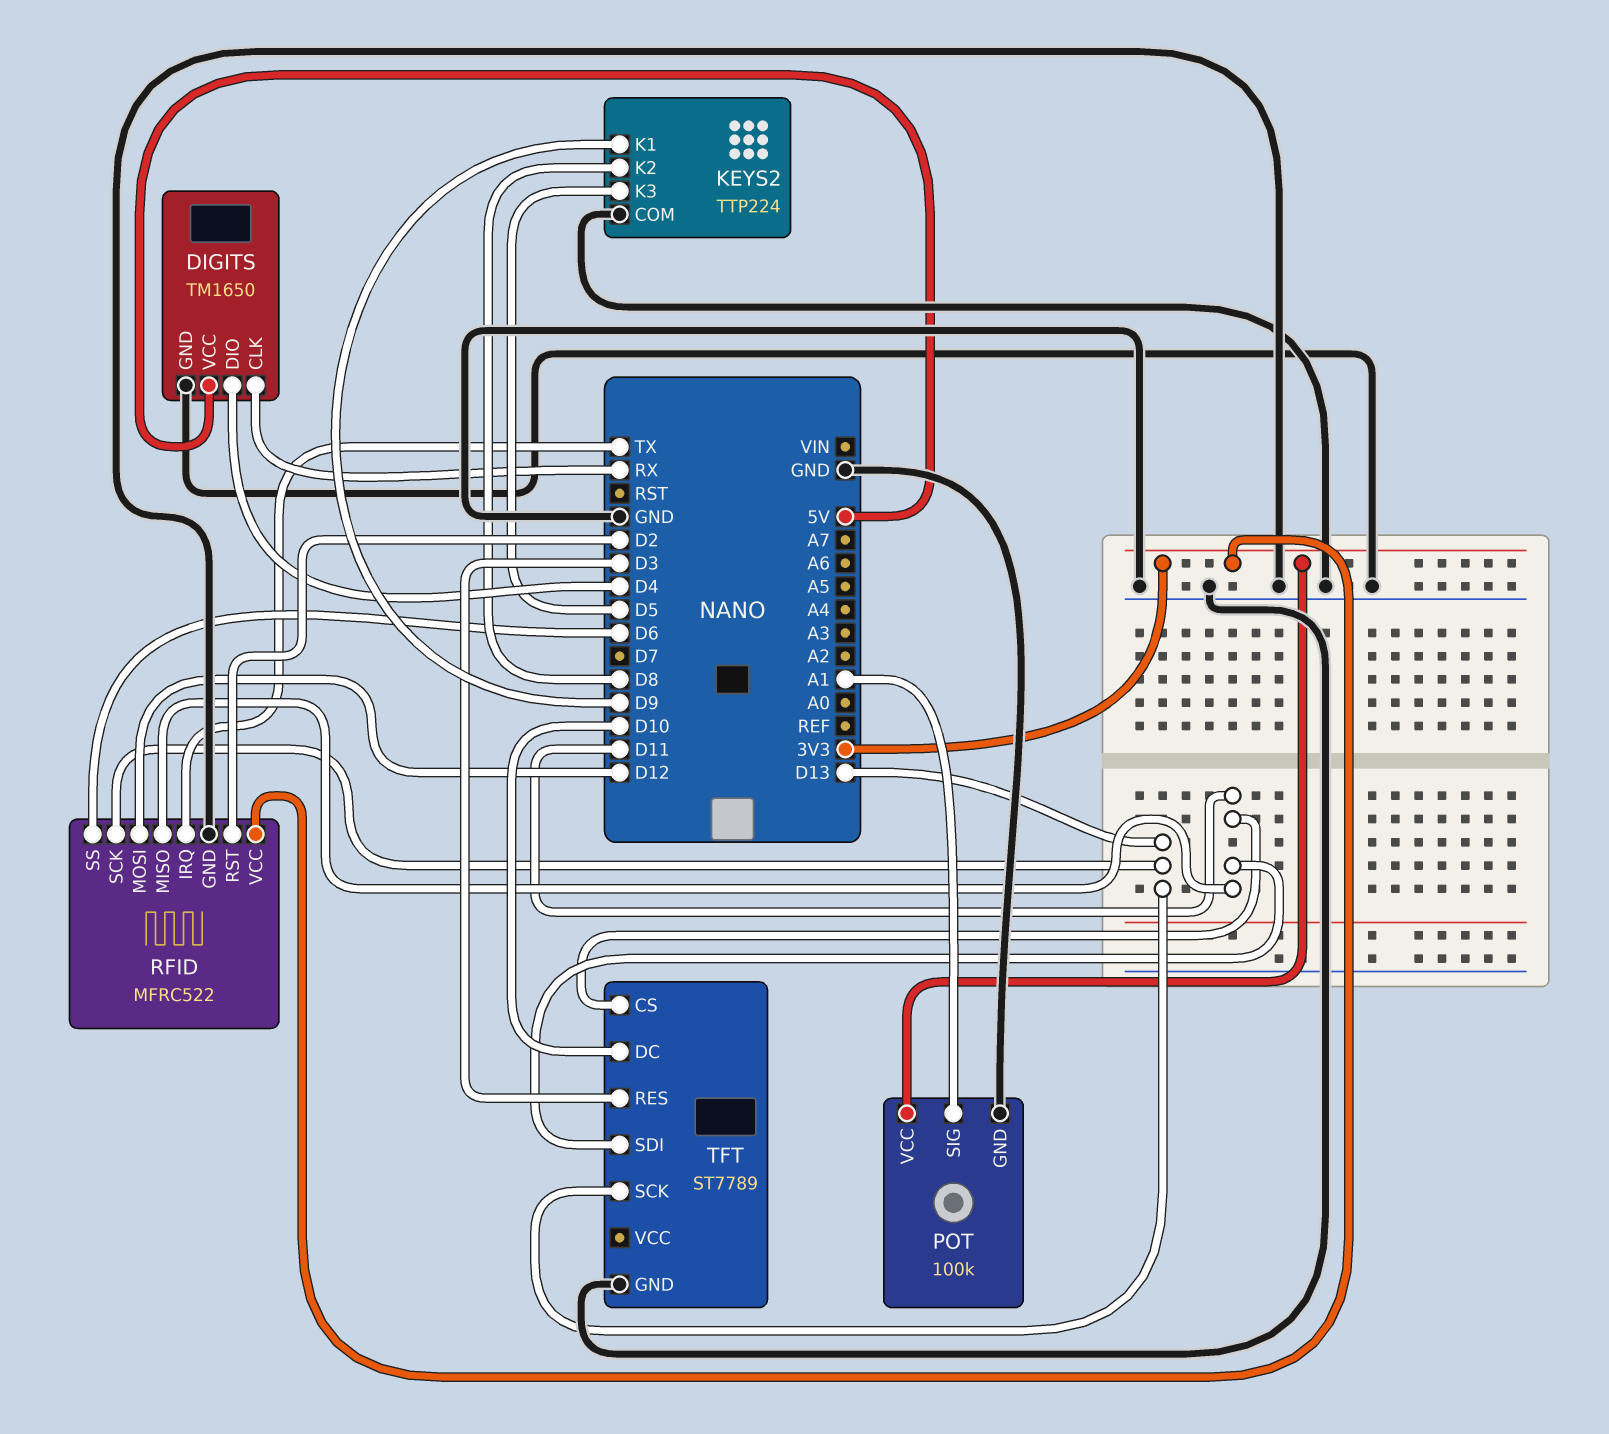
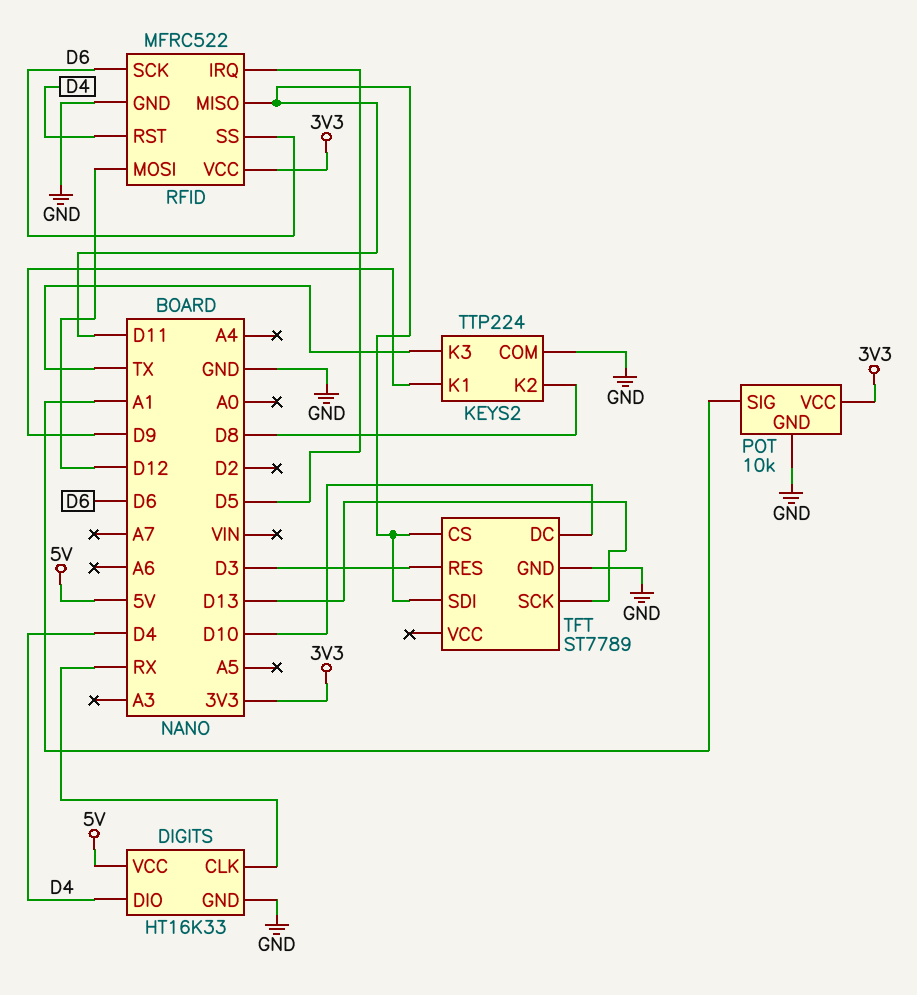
DIGITS: TM1650 -> HT16K33
KEYS2 pin K3: D5 -> TX
POT: 100k -> 10k
RFID pin IRQ: TX -> D5
RFID pin RST: D2 -> D4
RFID pin SCK: D13 -> D6

